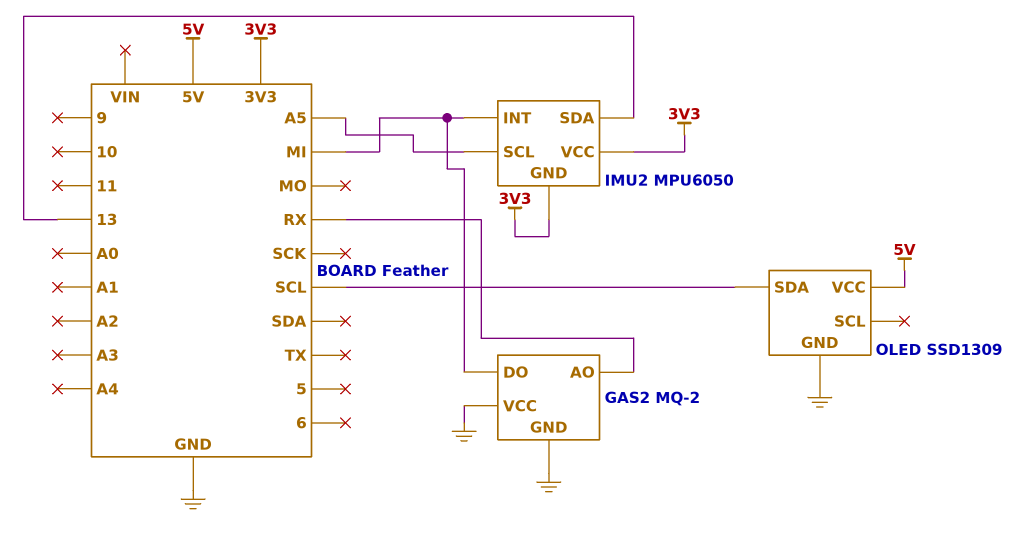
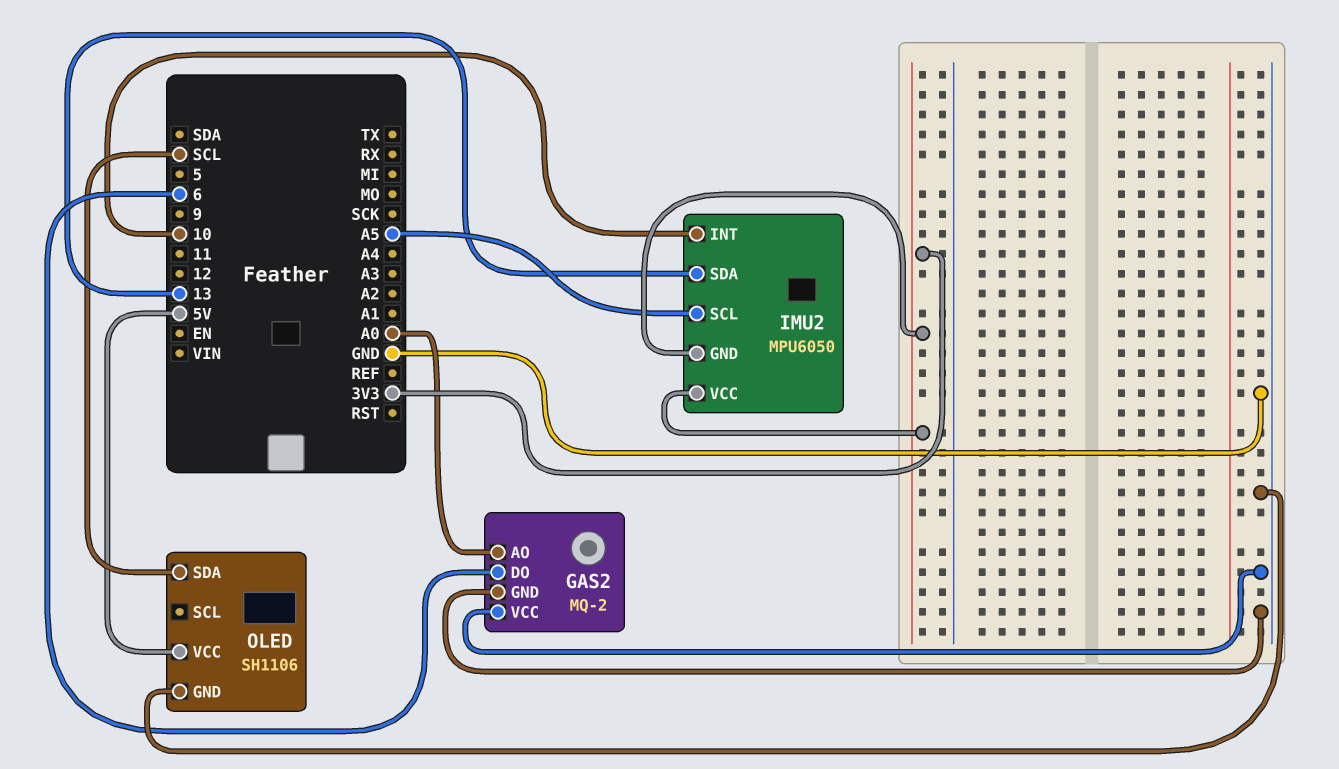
GAS2 pin AO: RX -> A0
GAS2 pin DO: MI -> 6
IMU2 pin INT: MI -> 10
OLED: SSD1309 -> SH1106

